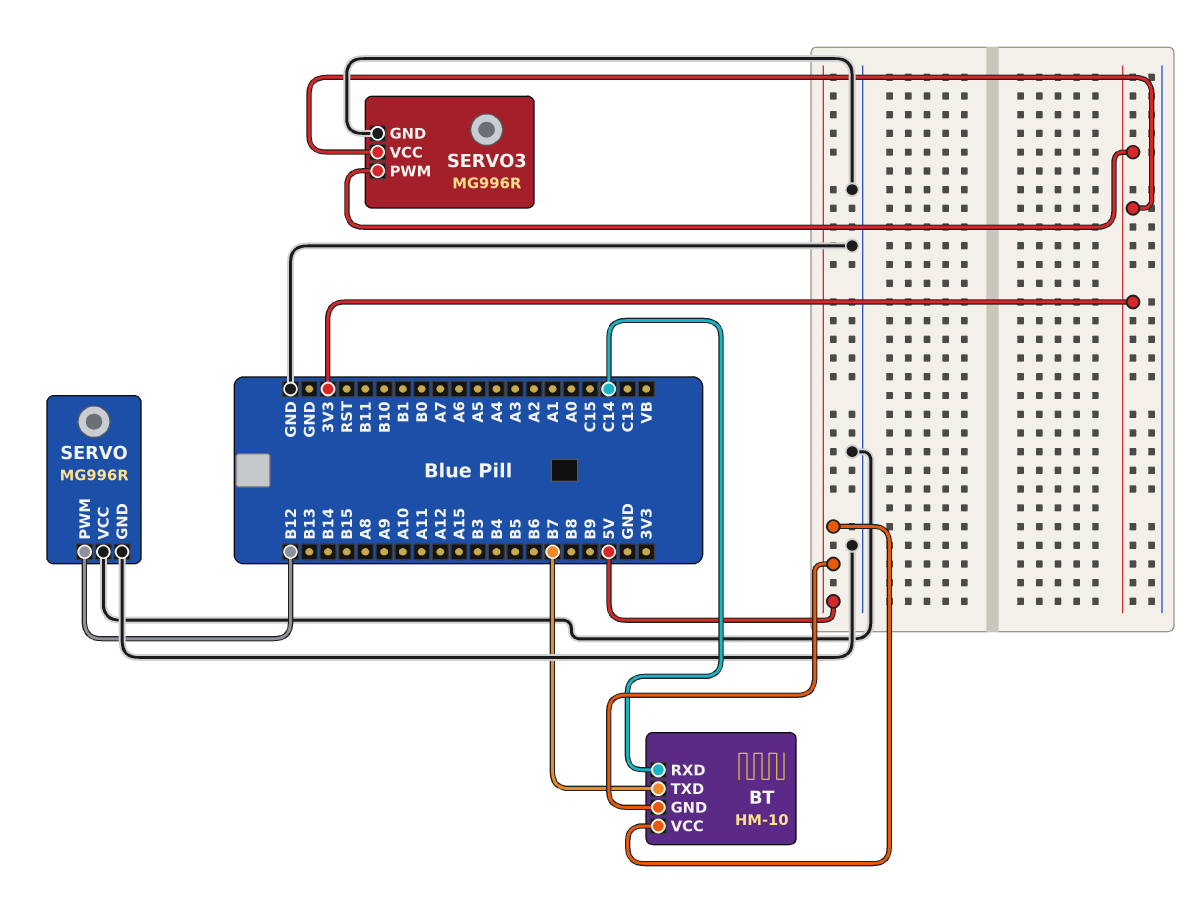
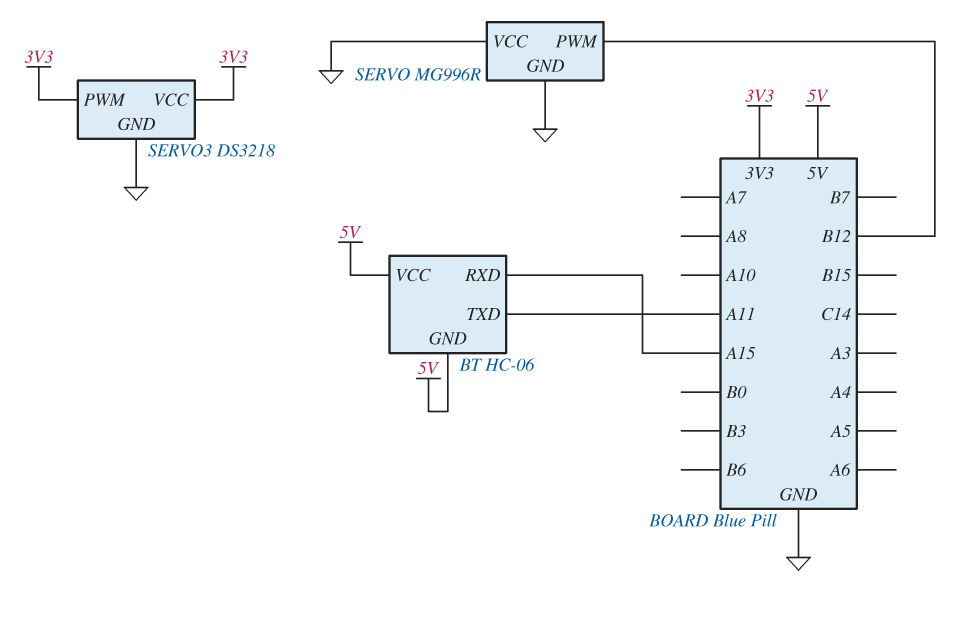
BT: HM-10 -> HC-06
BT pin RXD: C14 -> A15
BT pin TXD: B7 -> A11
SERVO3: MG996R -> DS3218

